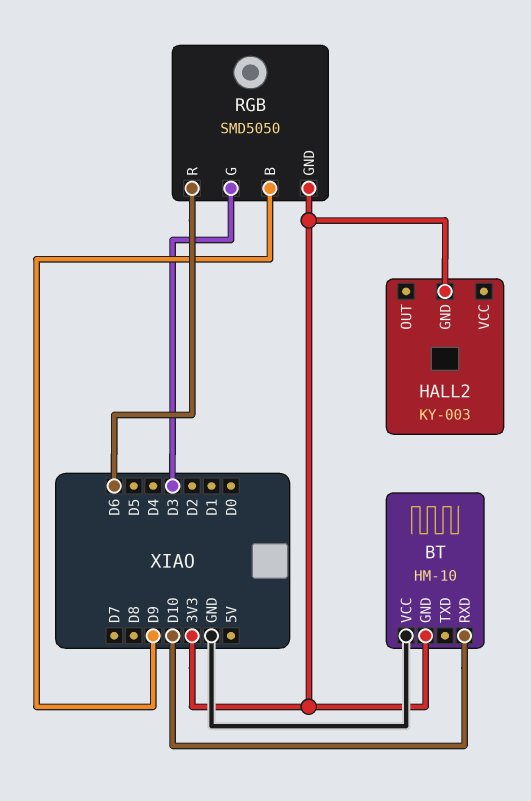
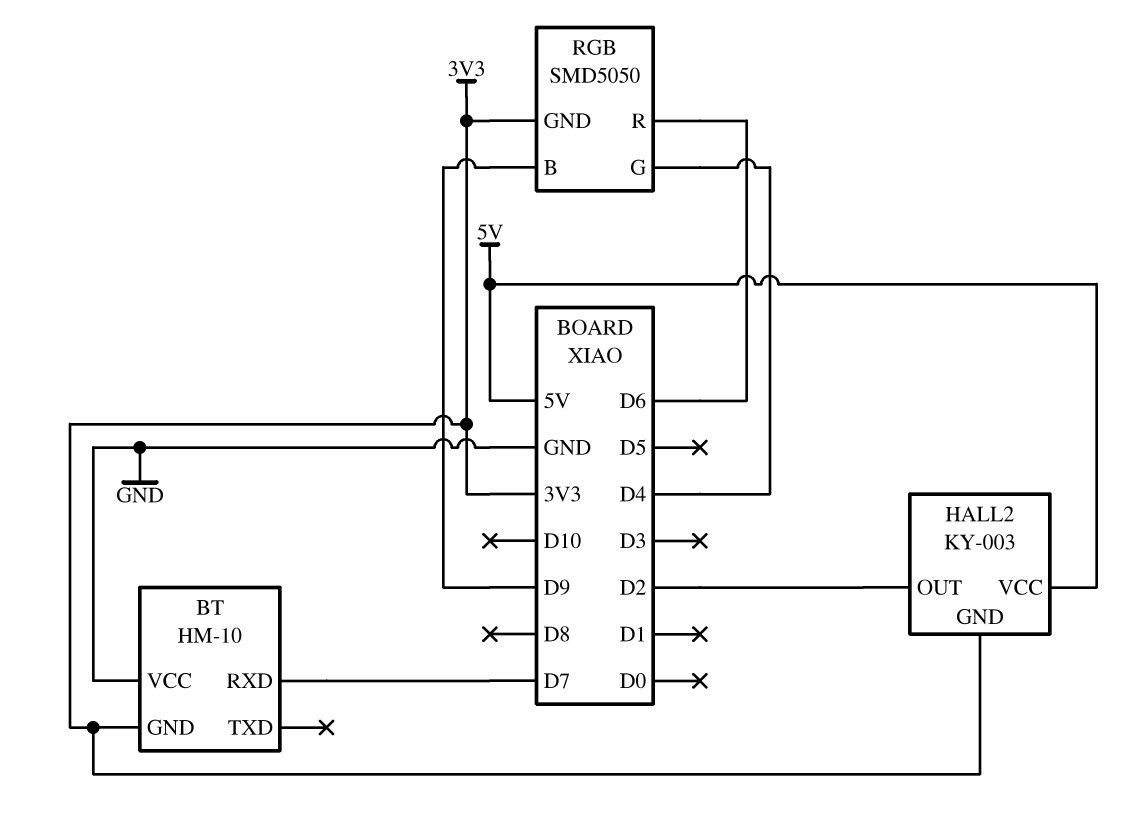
BT pin RXD: D10 -> D7
HALL2 pin OUT: none -> D2
HALL2 pin VCC: none -> 5V
RGB pin G: D3 -> D4

